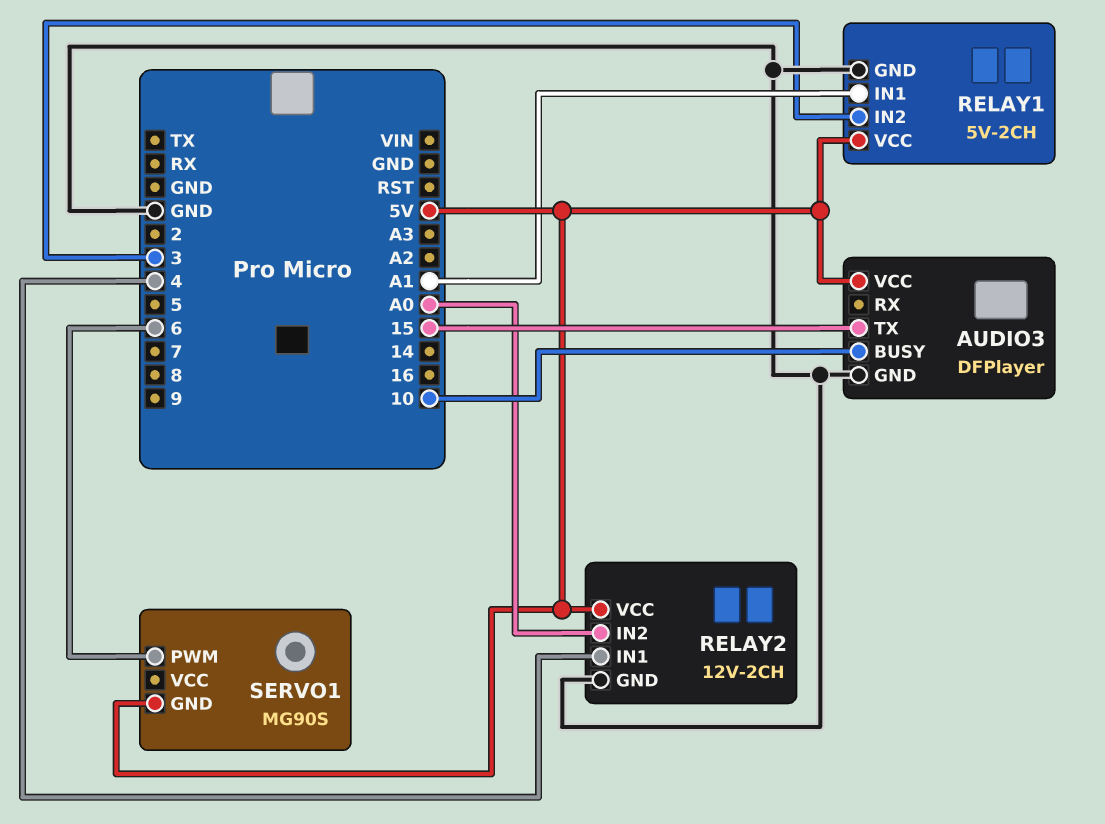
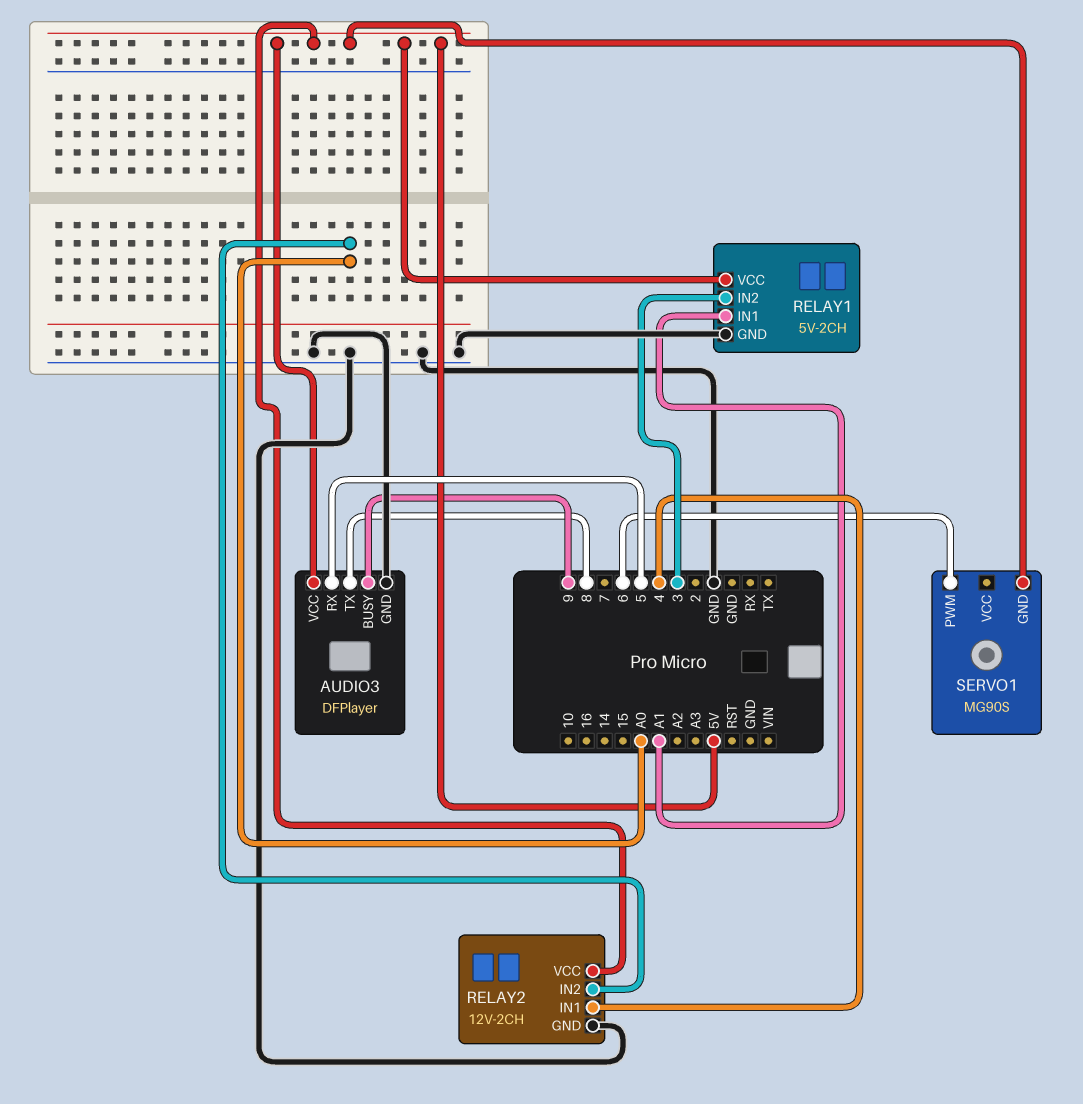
AUDIO3 pin BUSY: 10 -> 9
AUDIO3 pin RX: none -> 5
AUDIO3 pin TX: 15 -> 8

